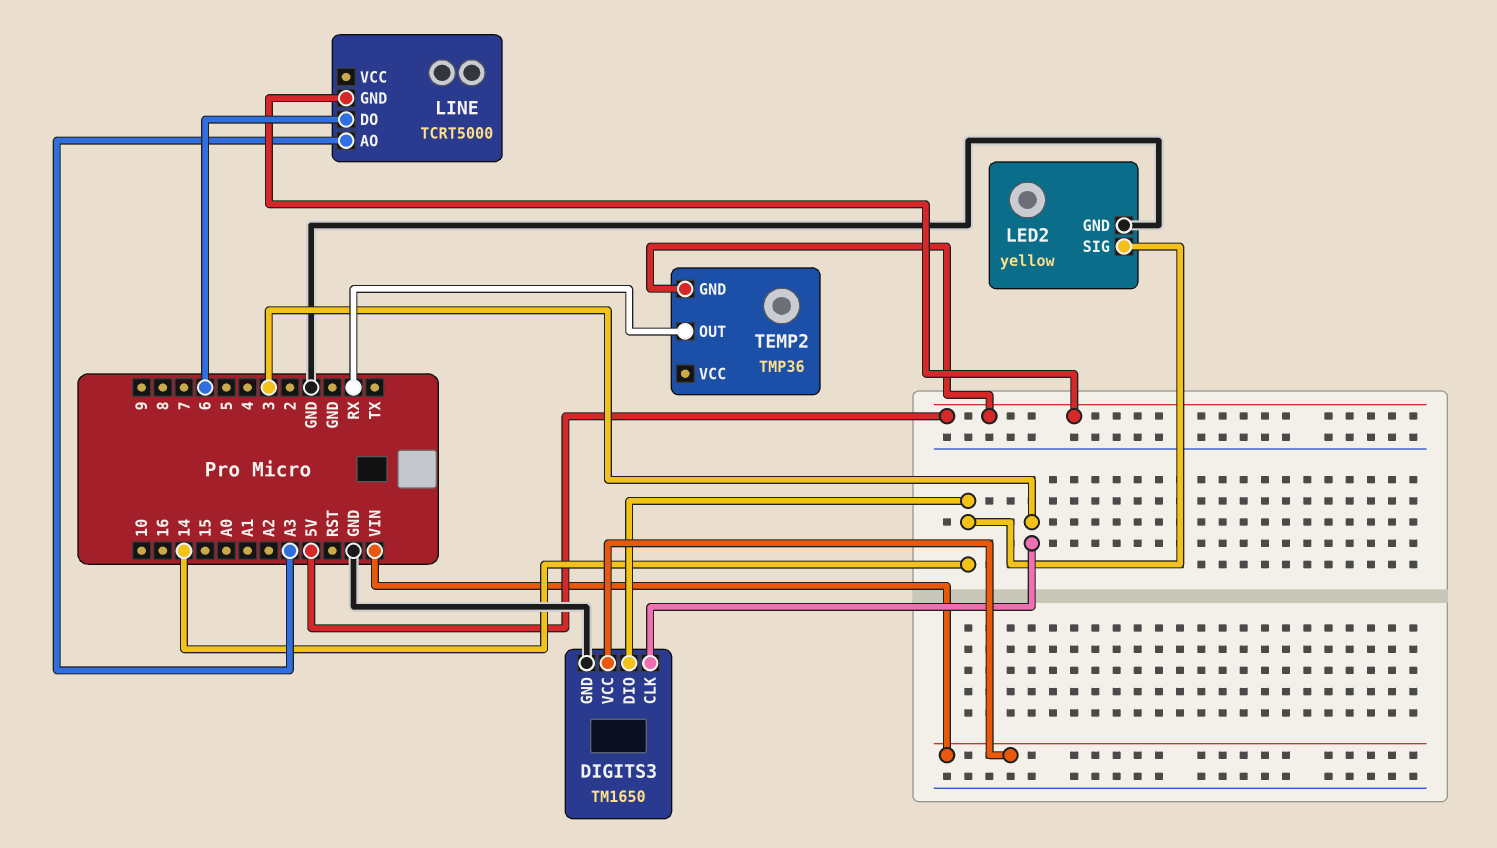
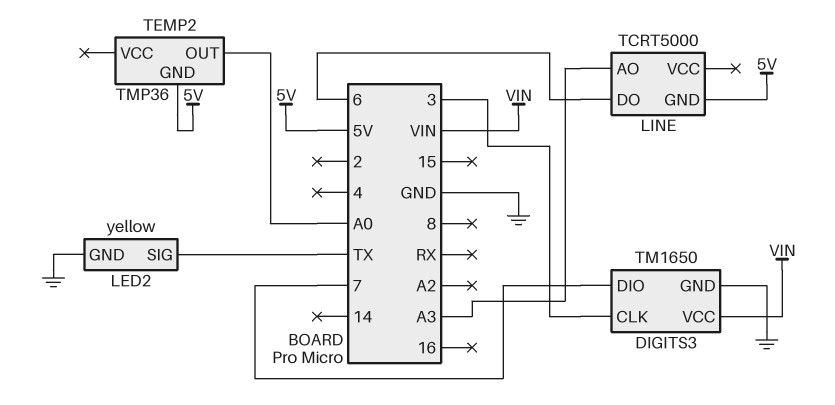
DIGITS3 pin DIO: 14 -> 7
LED2 pin SIG: 14 -> TX
TEMP2 pin OUT: RX -> A0

